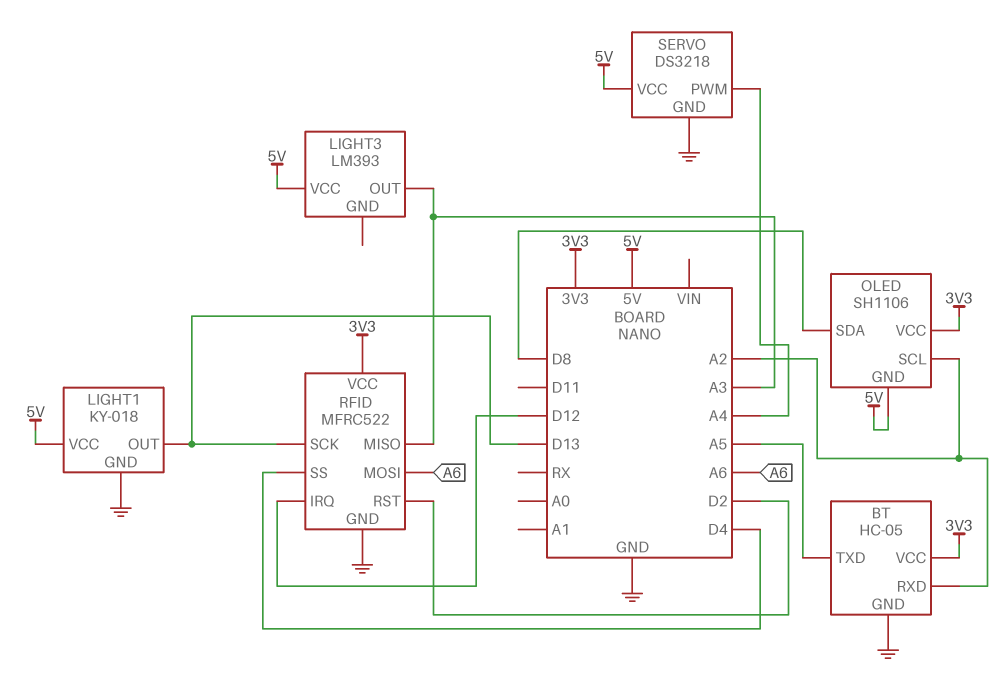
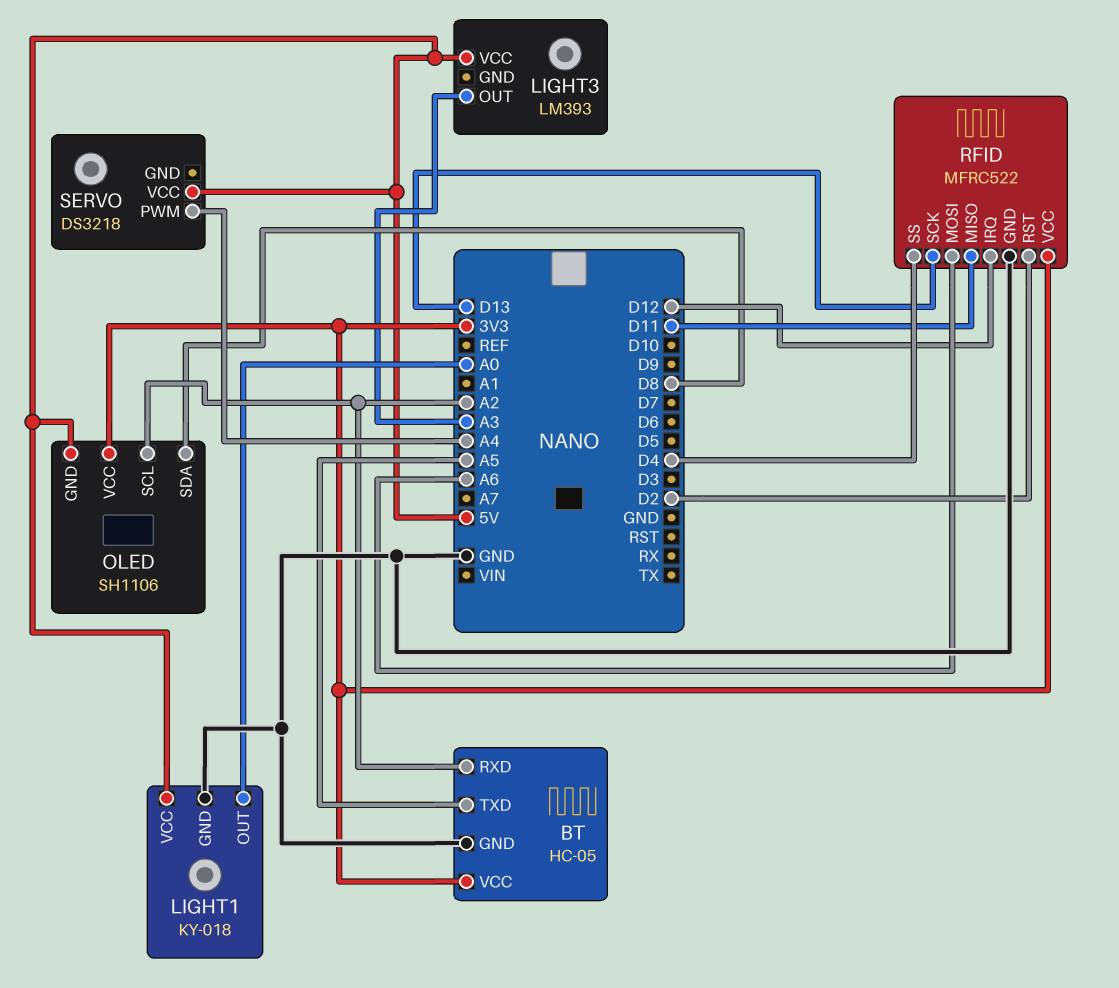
LIGHT1 pin OUT: D13 -> A0
RFID pin MISO: A3 -> D11
SERVO pin GND: GND -> none

